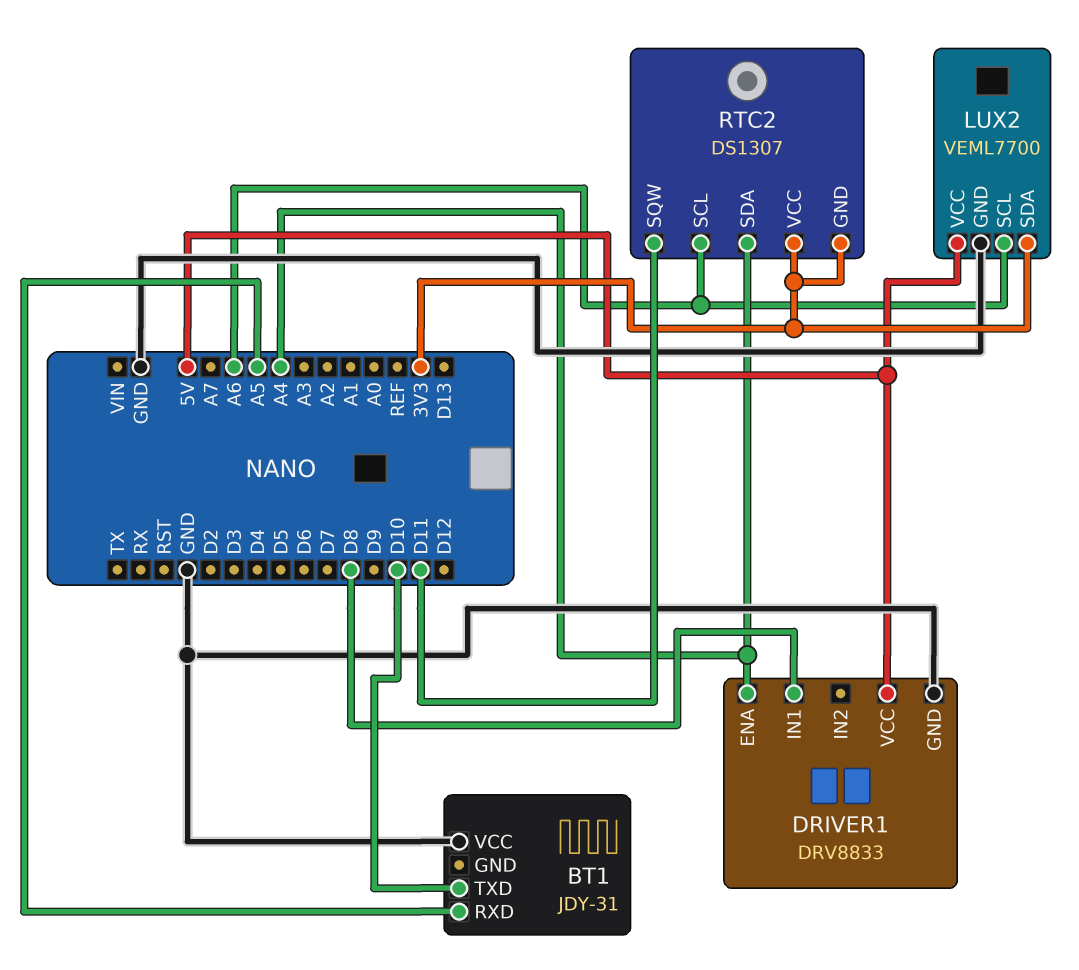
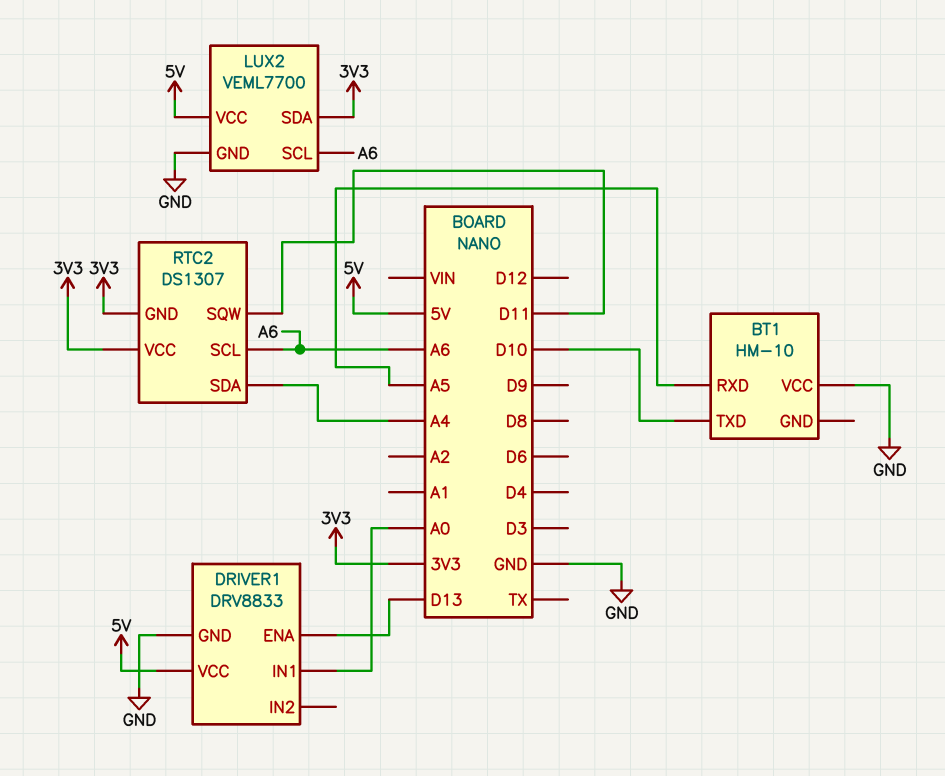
BT1: JDY-31 -> HM-10
DRIVER1 pin ENA: A4 -> D13
DRIVER1 pin IN1: D8 -> A0

